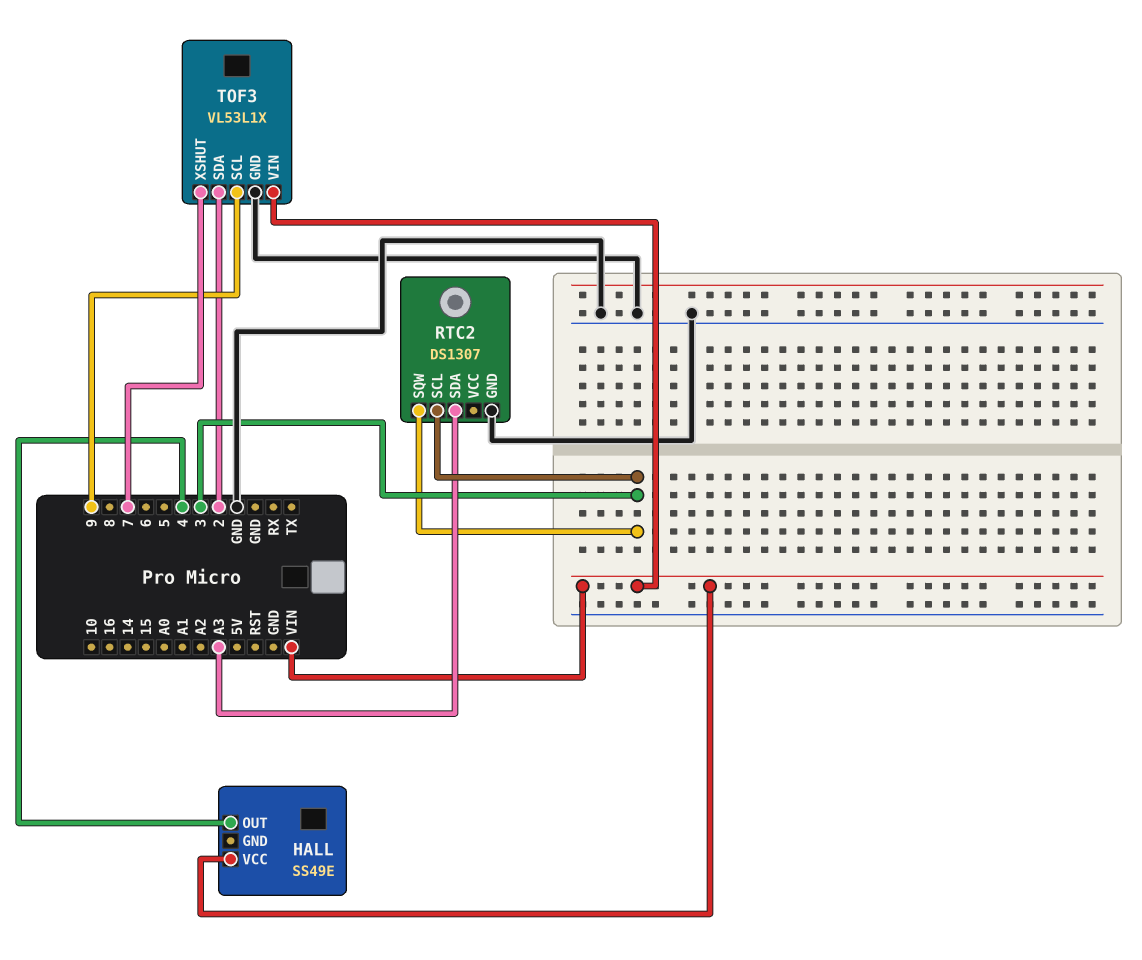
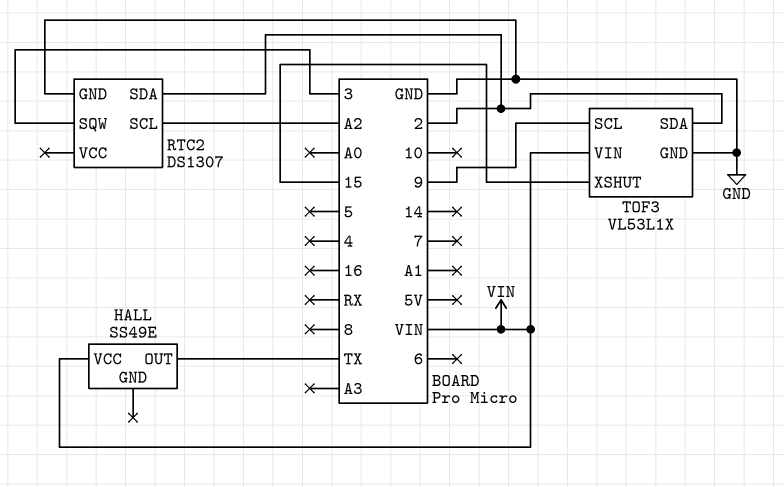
HALL pin OUT: 4 -> TX
RTC2 pin SCL: 3 -> A2
RTC2 pin SDA: A3 -> 2
TOF3 pin XSHUT: 7 -> 15

